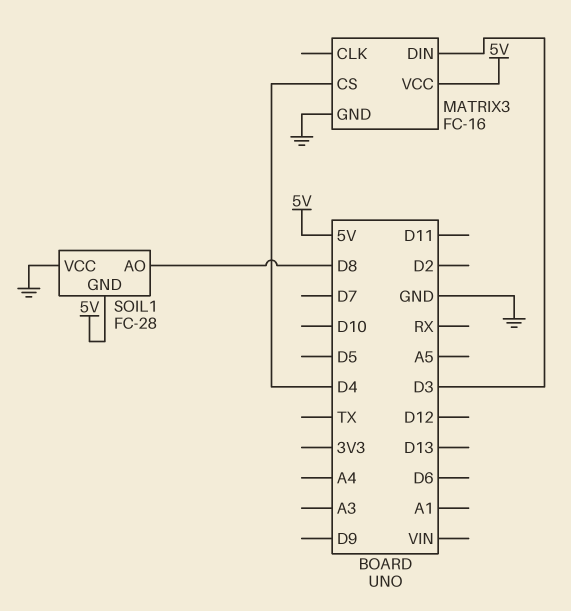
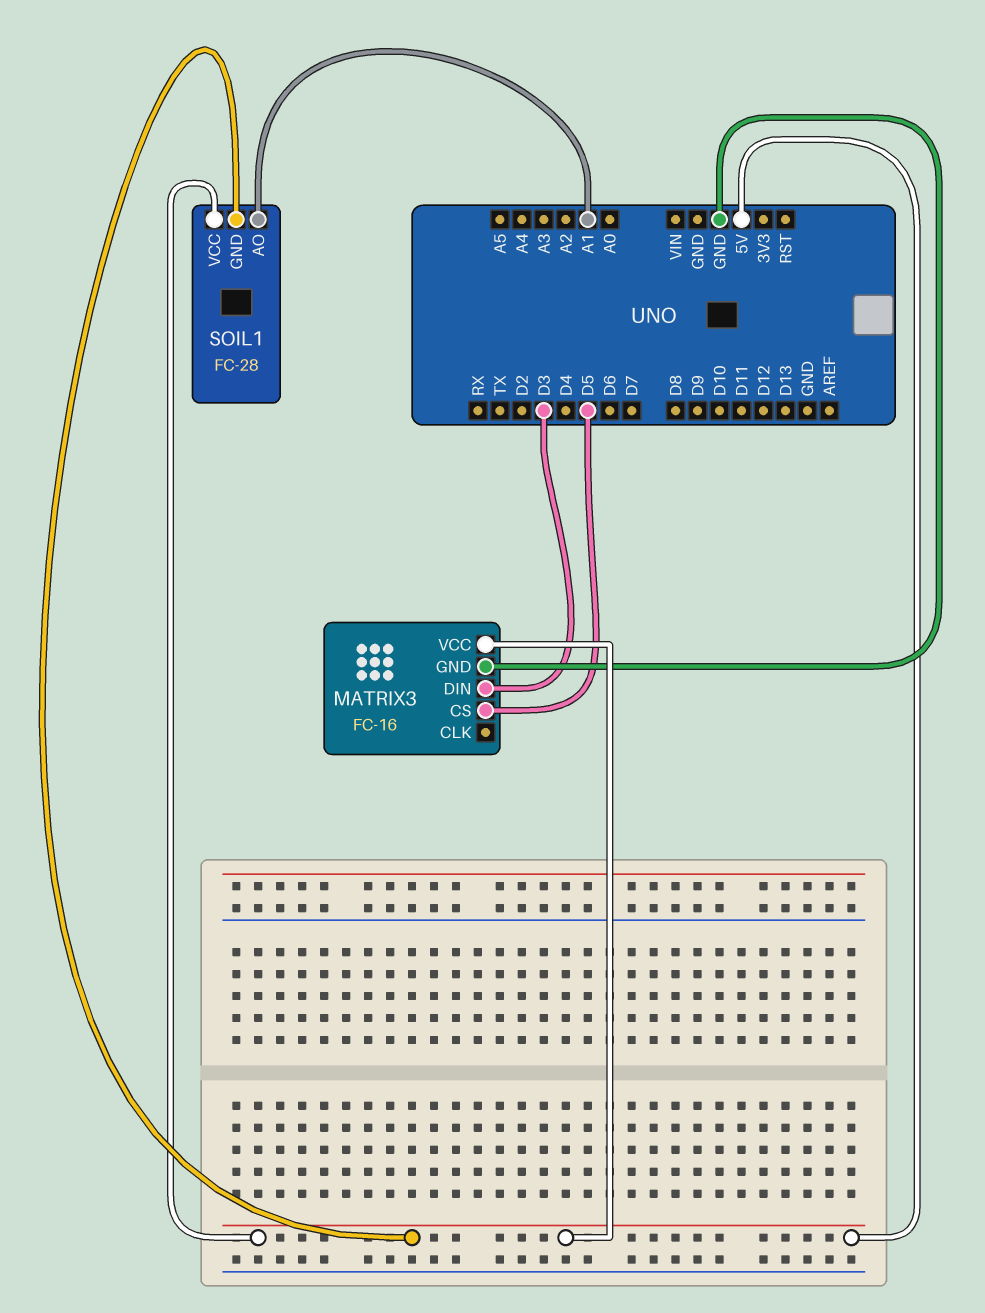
MATRIX3 pin CS: D4 -> D5
SOIL1 pin AO: D8 -> A1
SOIL1 pin VCC: GND -> 5V

